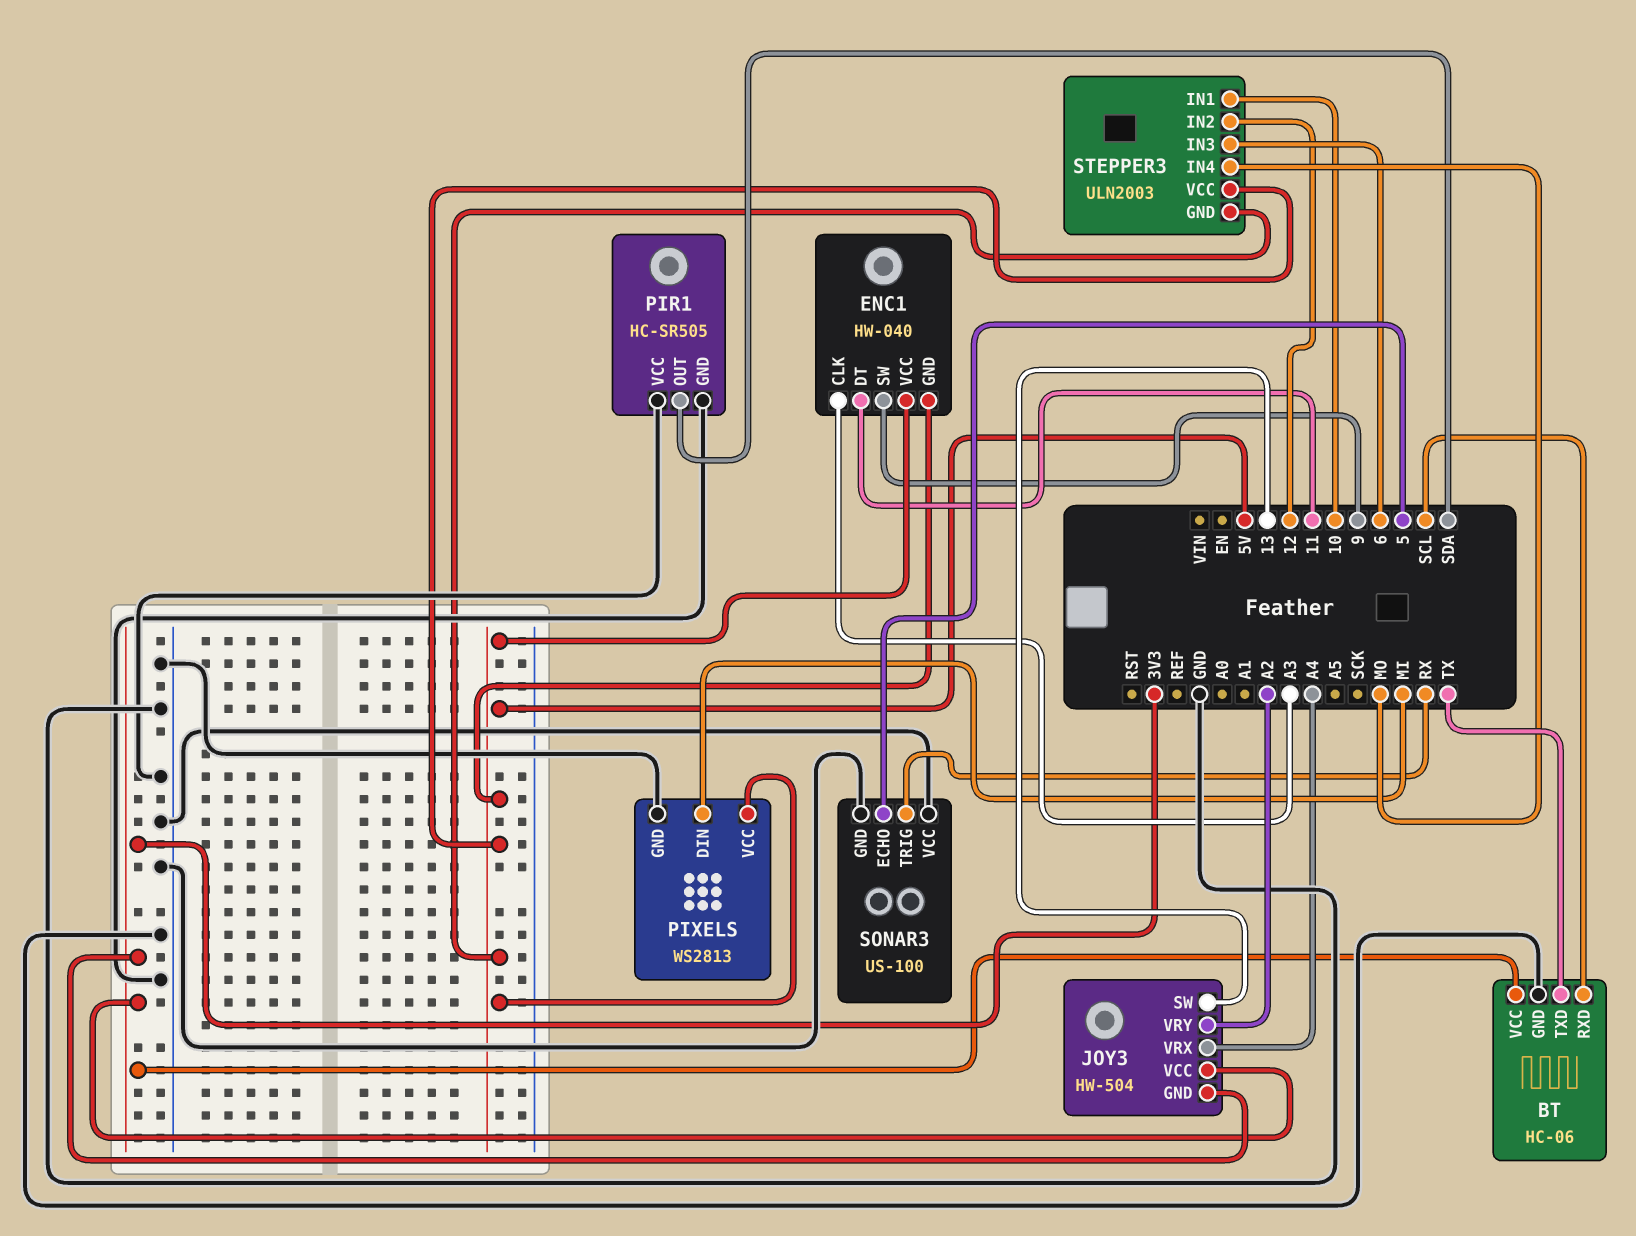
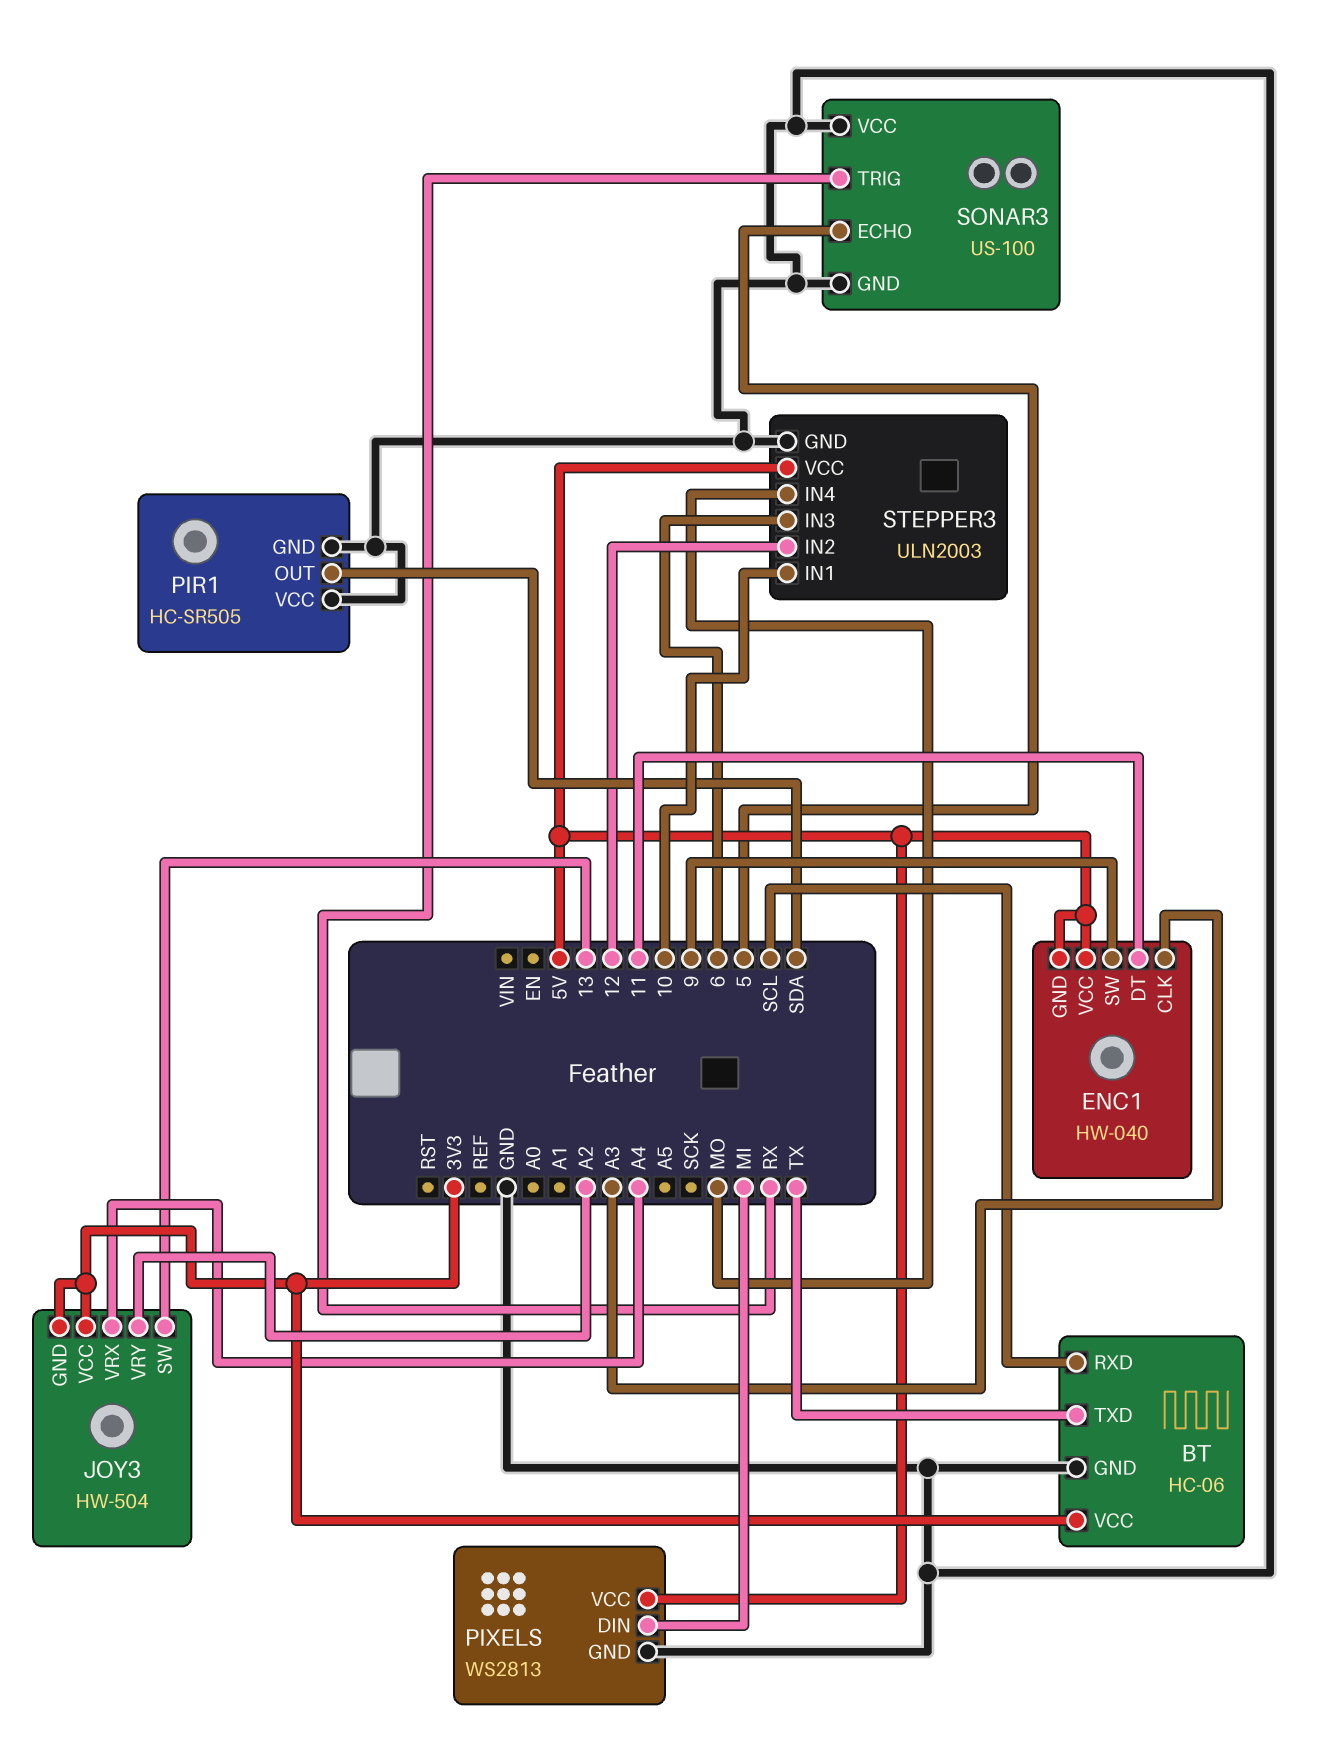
STEPPER3 pin GND: 5V -> GND

